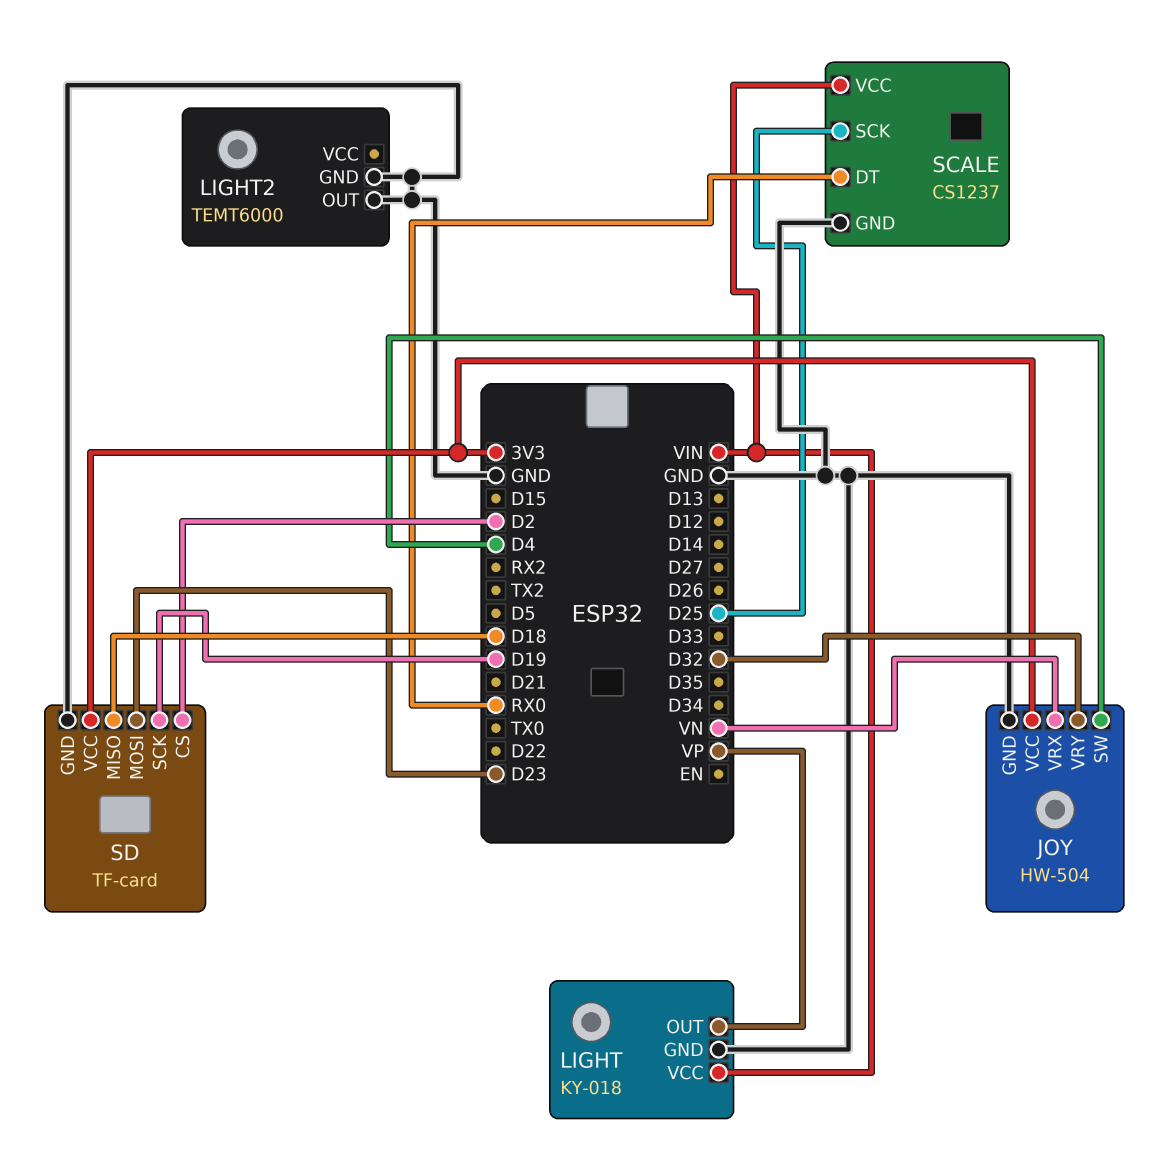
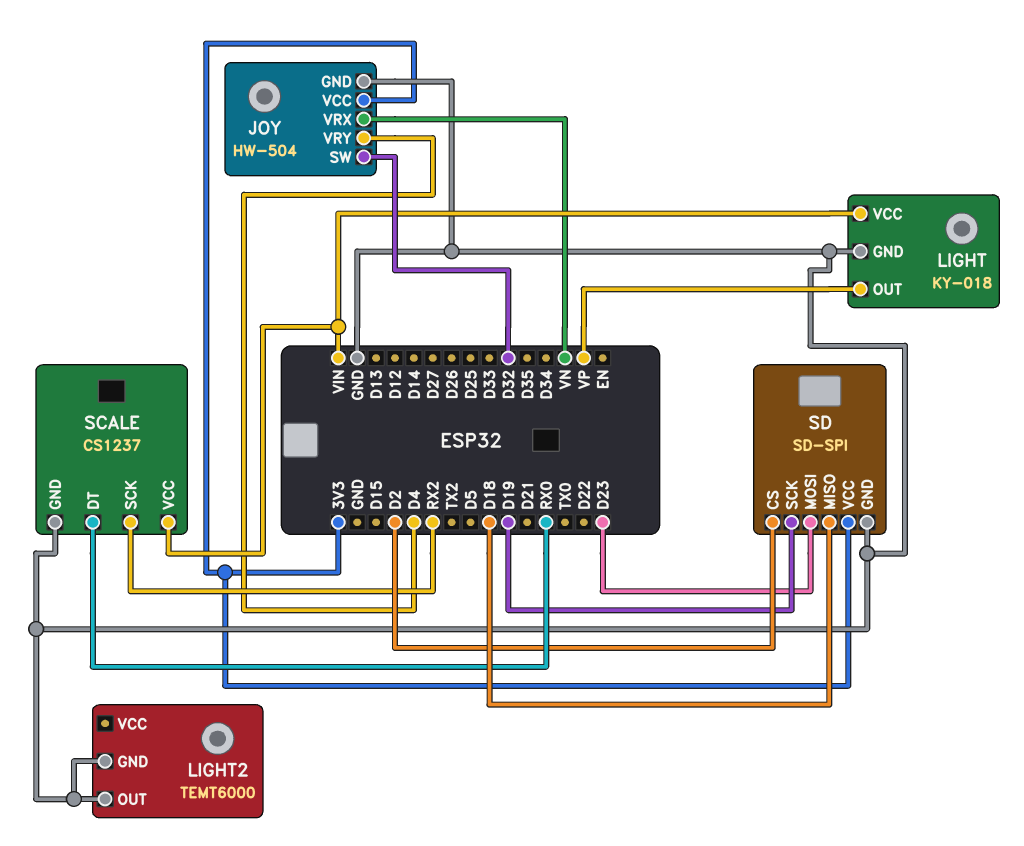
JOY pin SW: D4 -> D32
JOY pin VRY: D32 -> D4
SCALE pin SCK: D25 -> RX2
SD: TF-card -> SD-SPI

